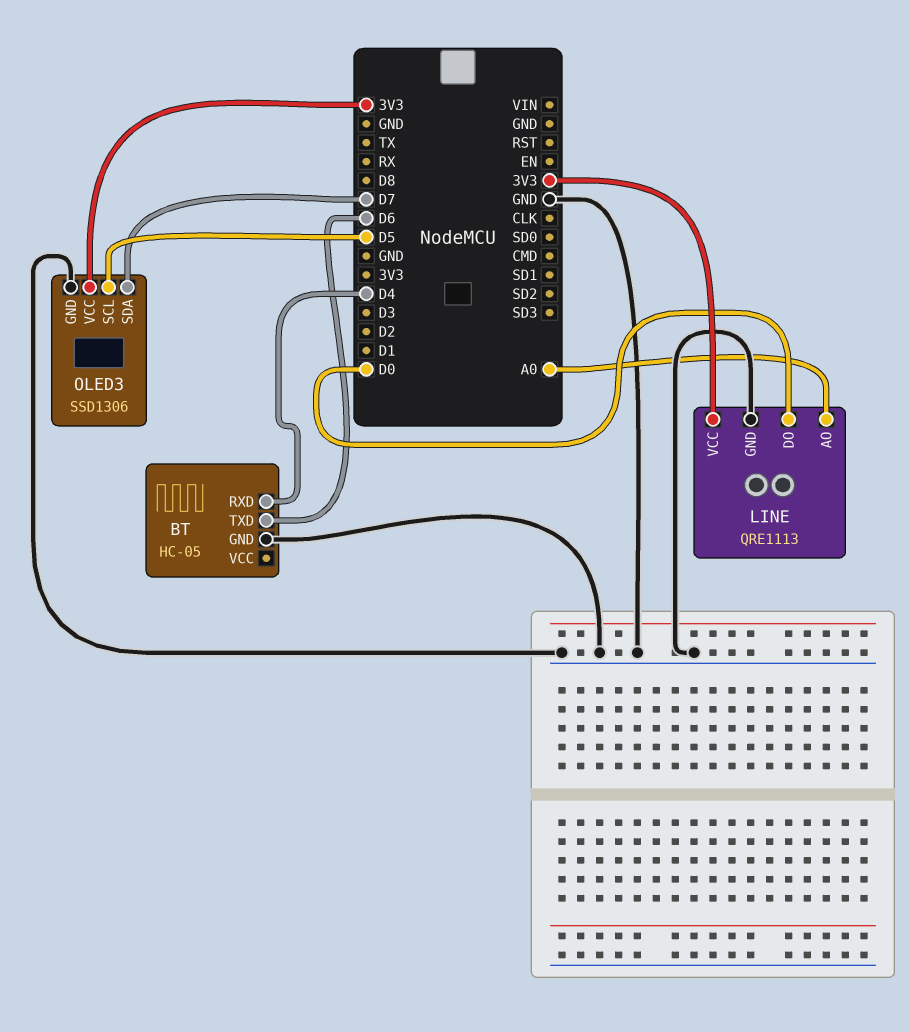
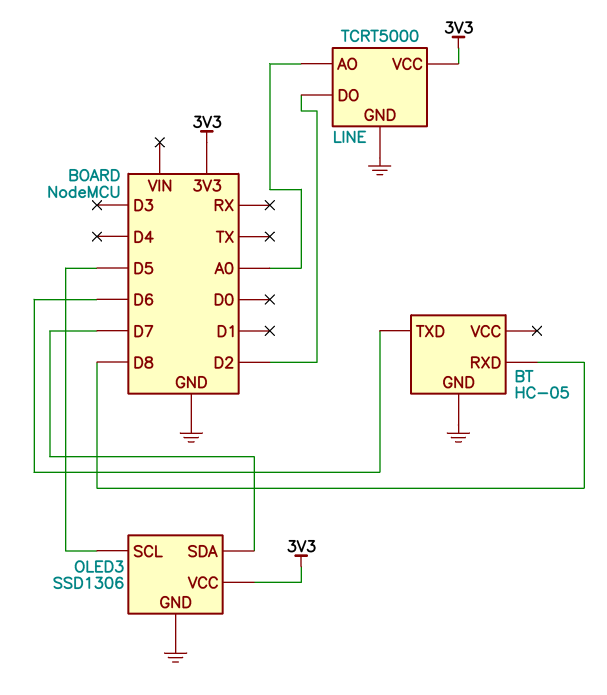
BT pin RXD: D4 -> D8
LINE: QRE1113 -> TCRT5000
LINE pin DO: D0 -> D2

